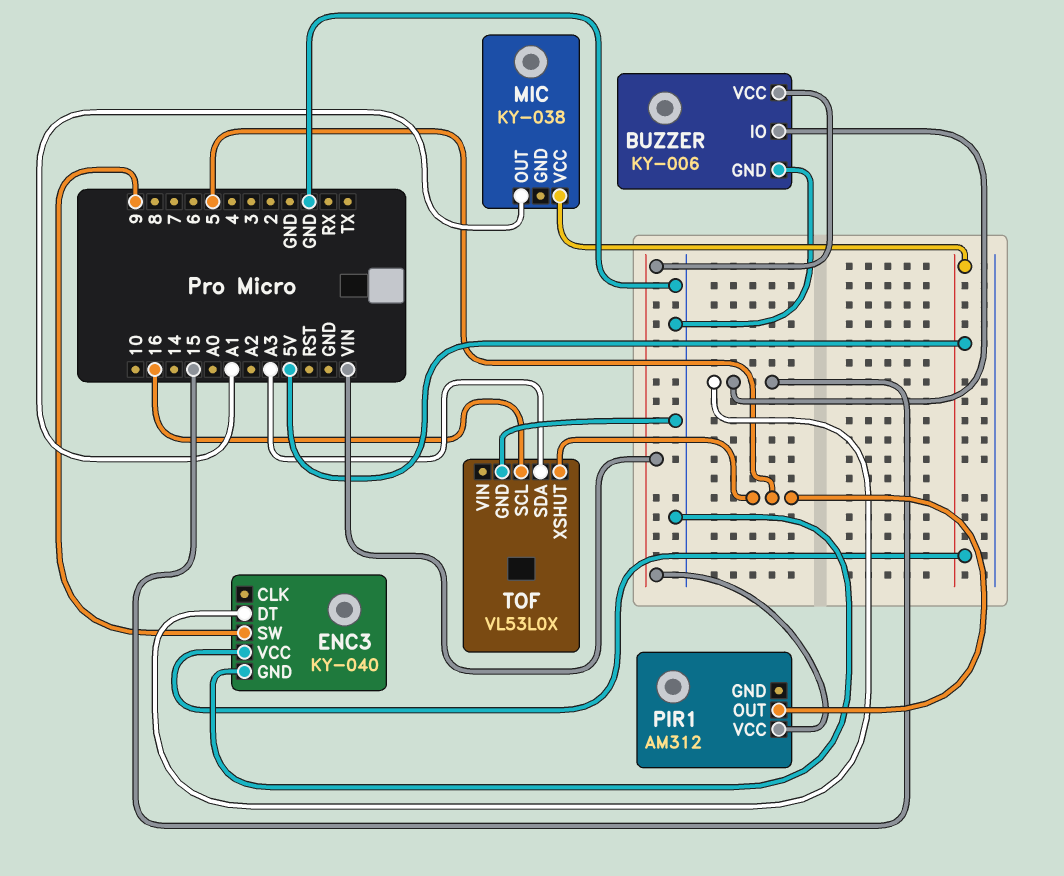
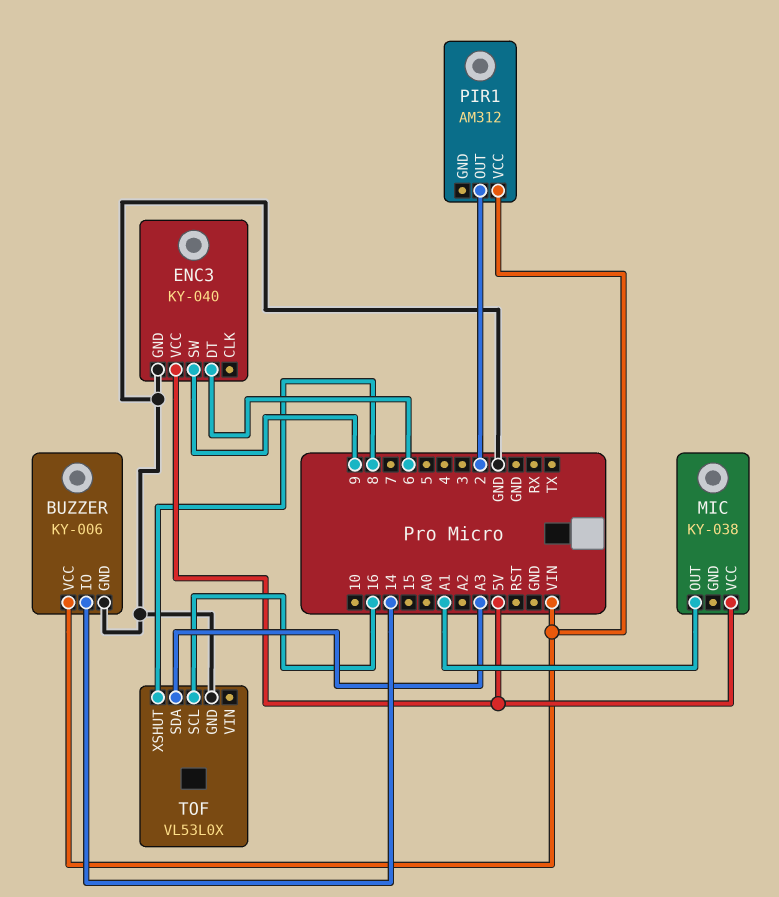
BUZZER pin IO: 15 -> 14
ENC3 pin DT: 15 -> 6
PIR1 pin OUT: 5 -> 2
TOF pin XSHUT: 5 -> 8

